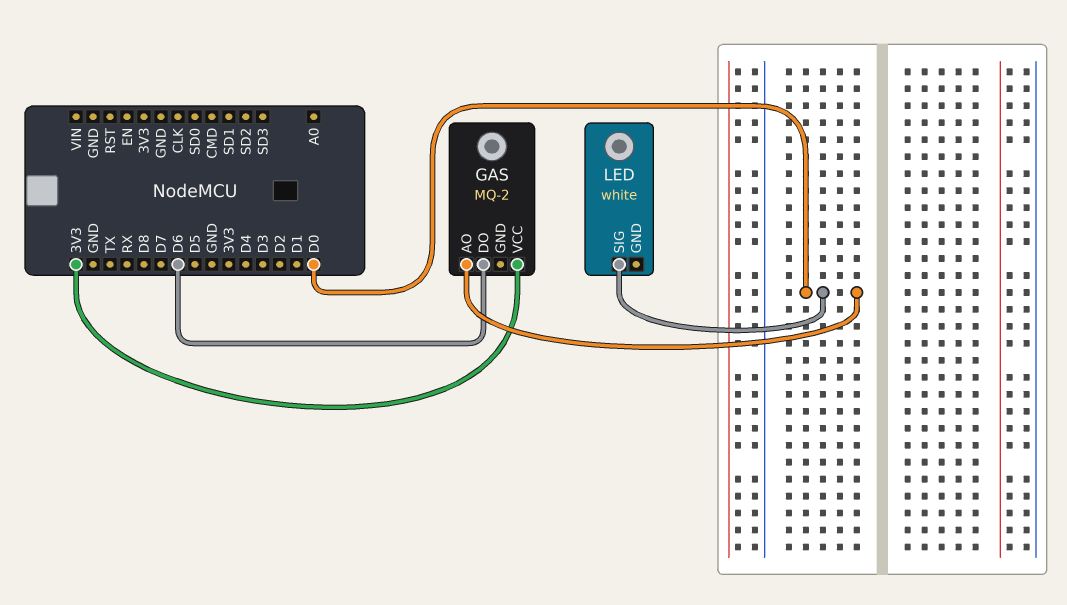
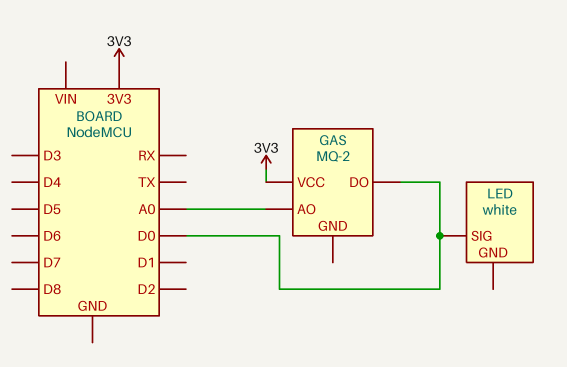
GAS pin AO: D0 -> A0
GAS pin DO: D6 -> D0

